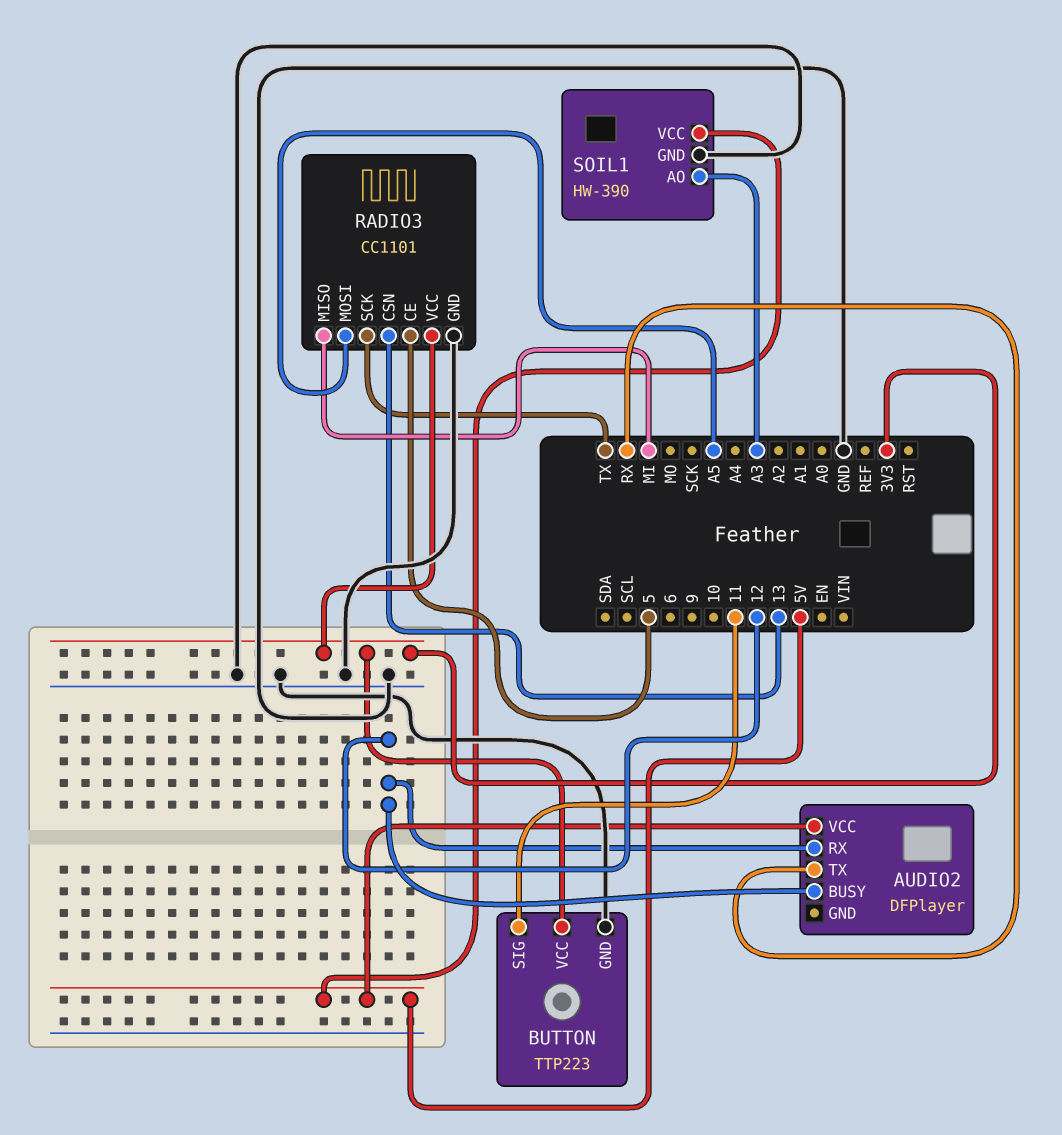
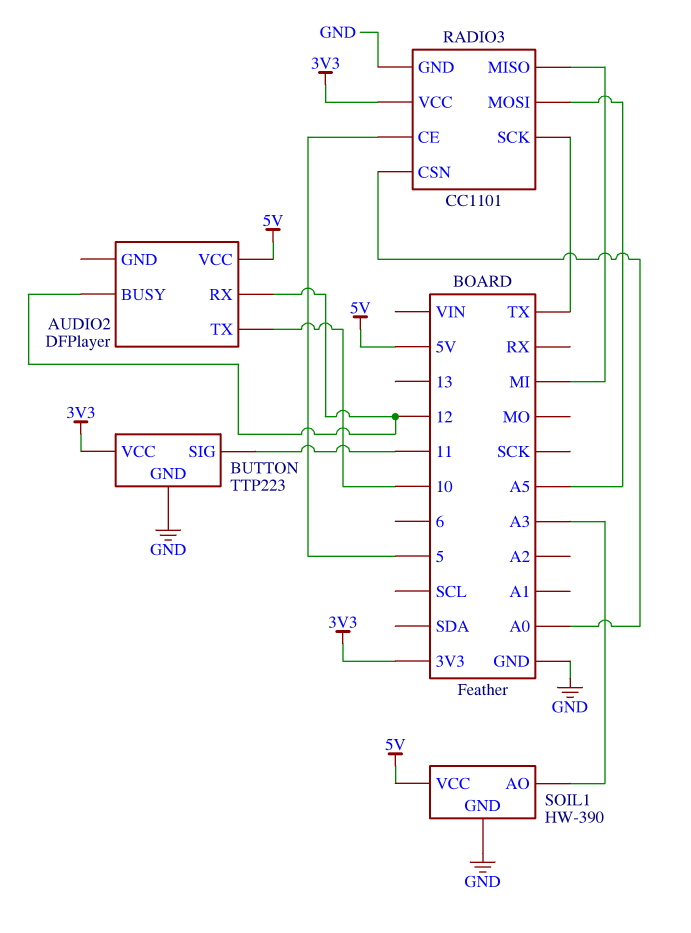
AUDIO2 pin TX: RX -> 10
RADIO3 pin CSN: 13 -> A0

